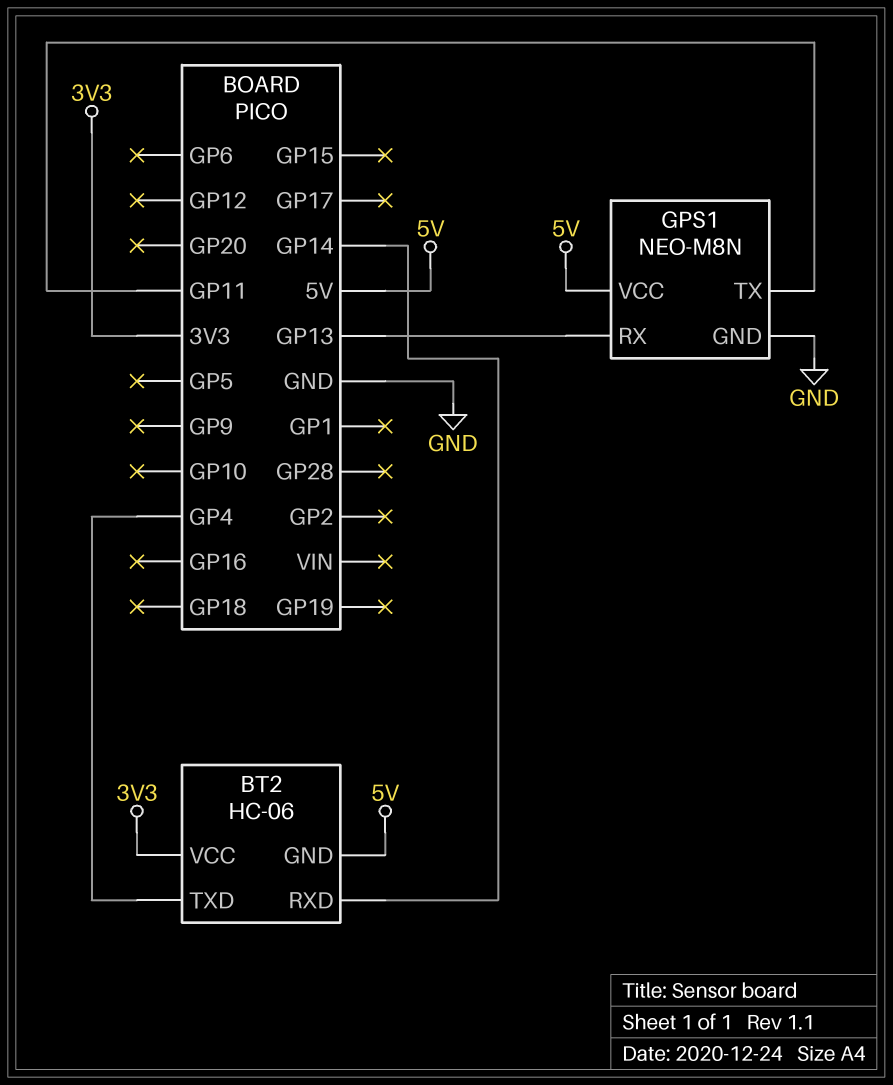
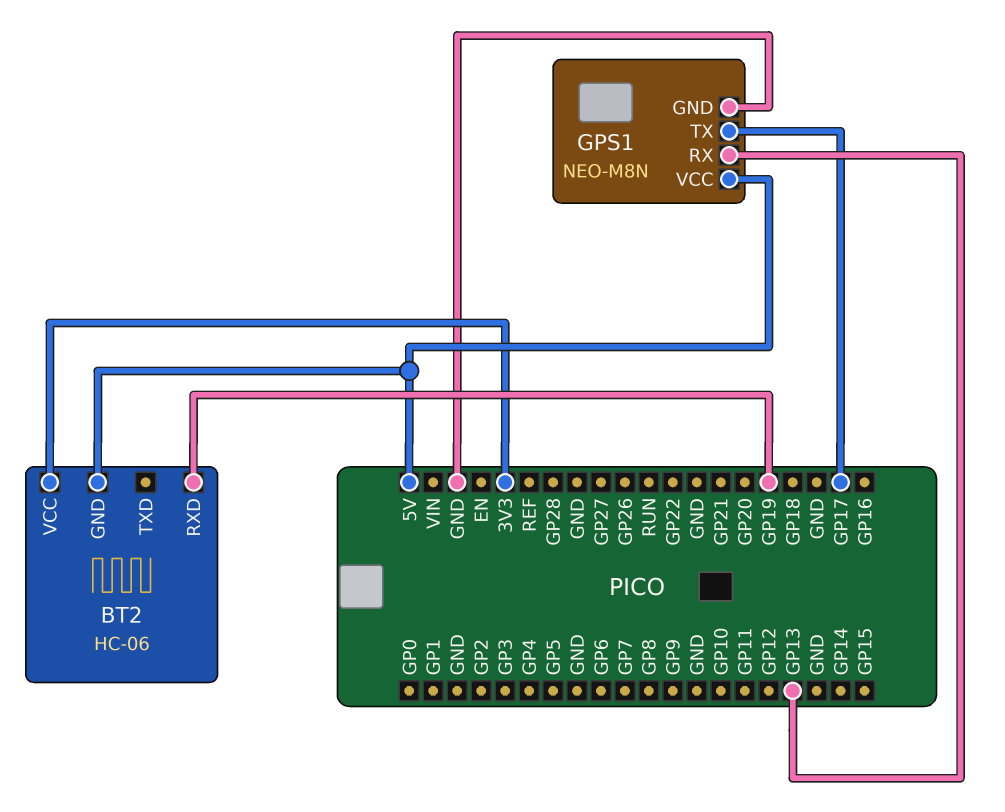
BT2 pin RXD: GP14 -> GP19
BT2 pin TXD: GP4 -> none
GPS1 pin TX: GP11 -> GP17

